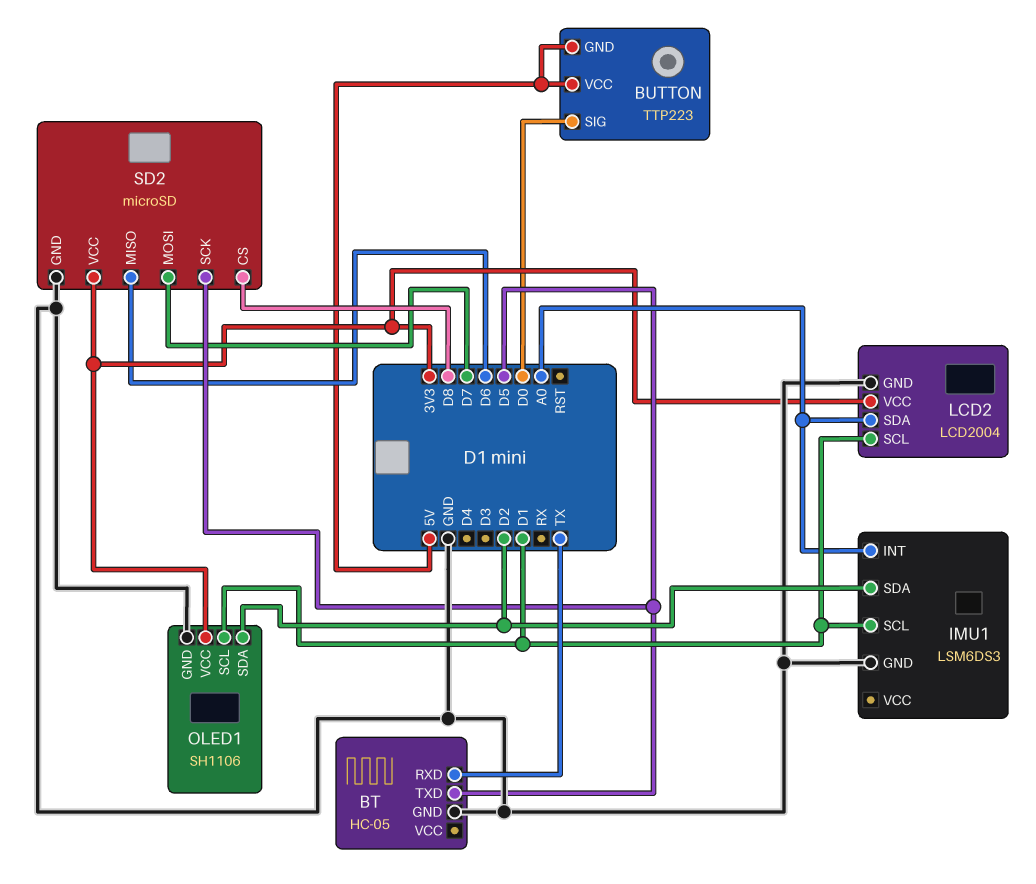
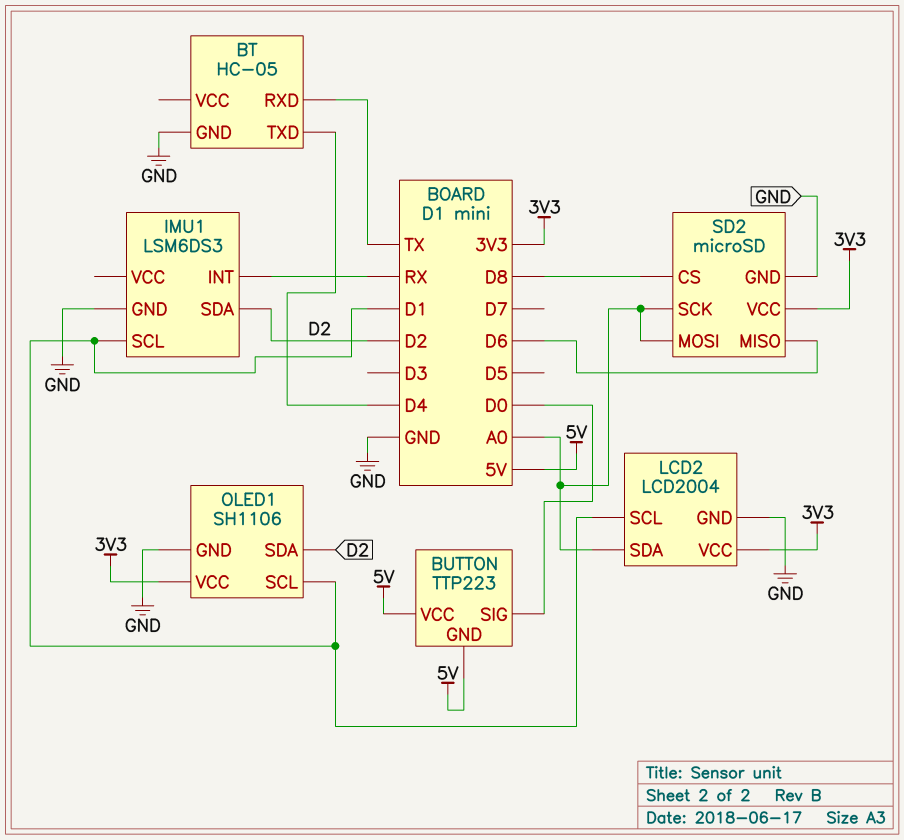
BT pin TXD: D5 -> D4
IMU1 pin INT: A0 -> RX
SD2 pin MOSI: D7 -> A0
SD2 pin SCK: D5 -> A0

